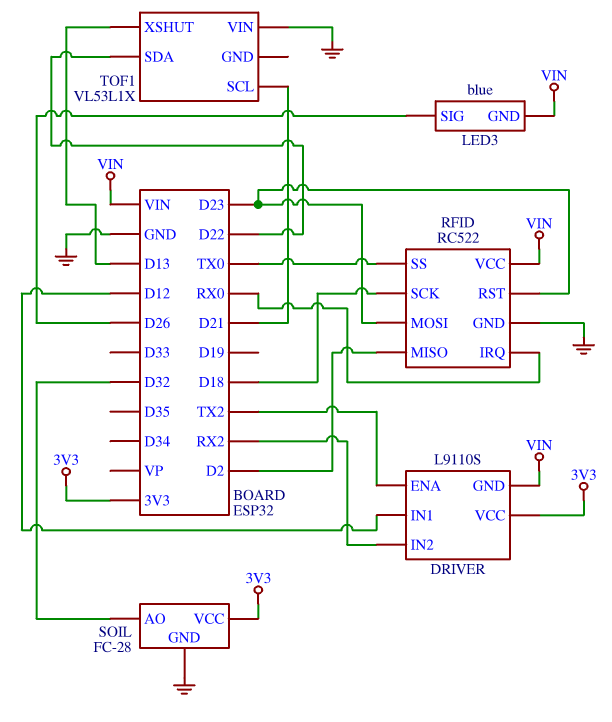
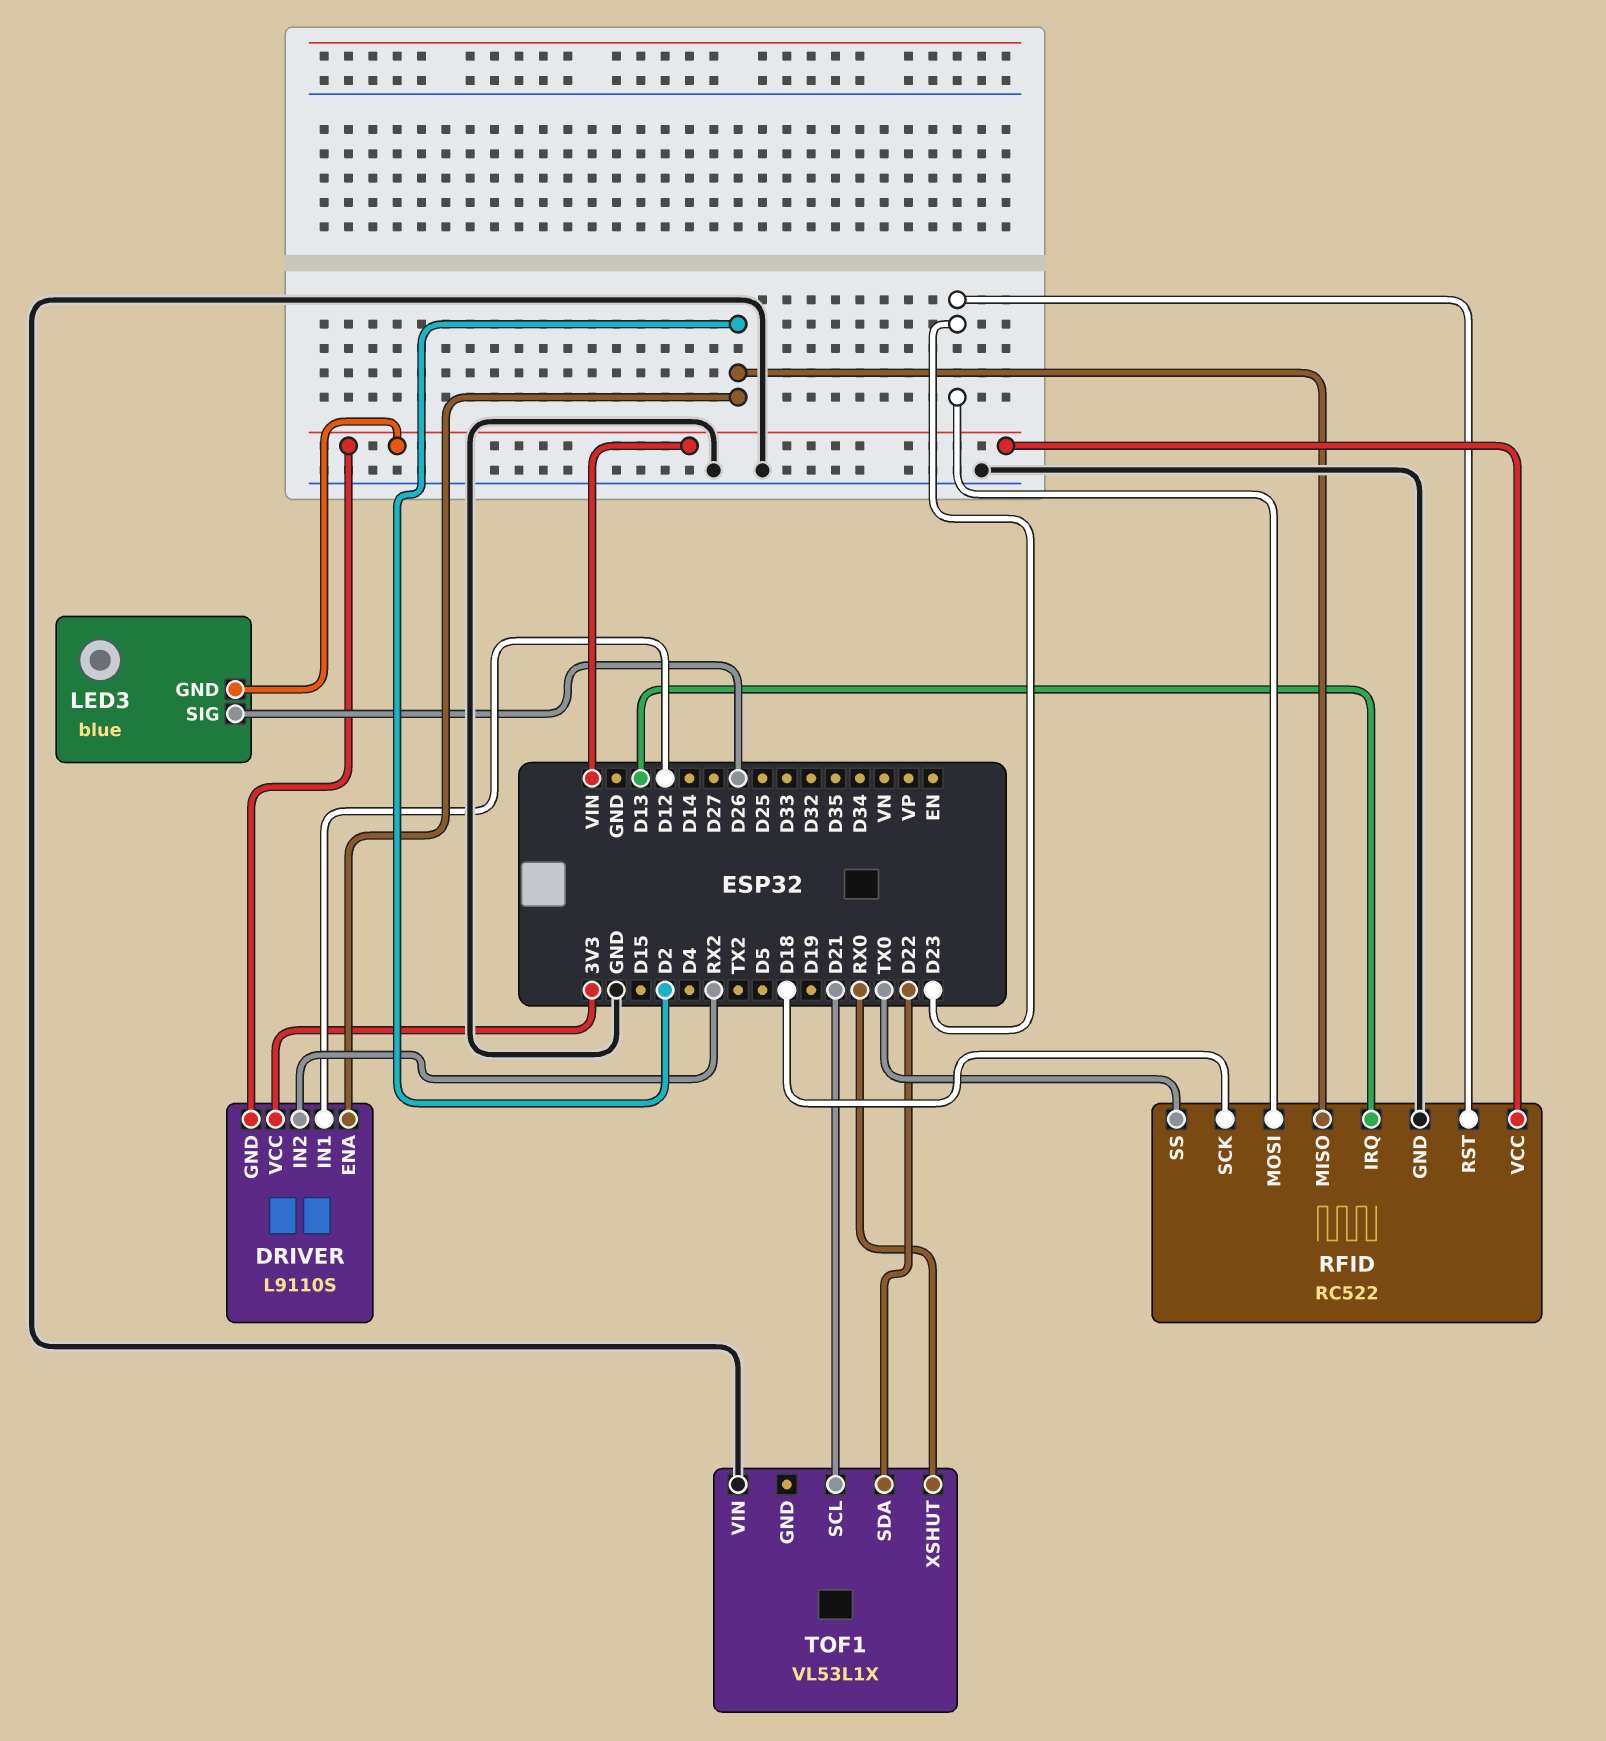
DRIVER pin ENA: TX2 -> D2
RFID pin IRQ: RX0 -> D13
SOIL: FC-28 -> none
SOIL pin AO: D32 -> none
SOIL pin GND: GND -> none
SOIL pin VCC: 3V3 -> none
TOF1 pin XSHUT: D13 -> RX0

